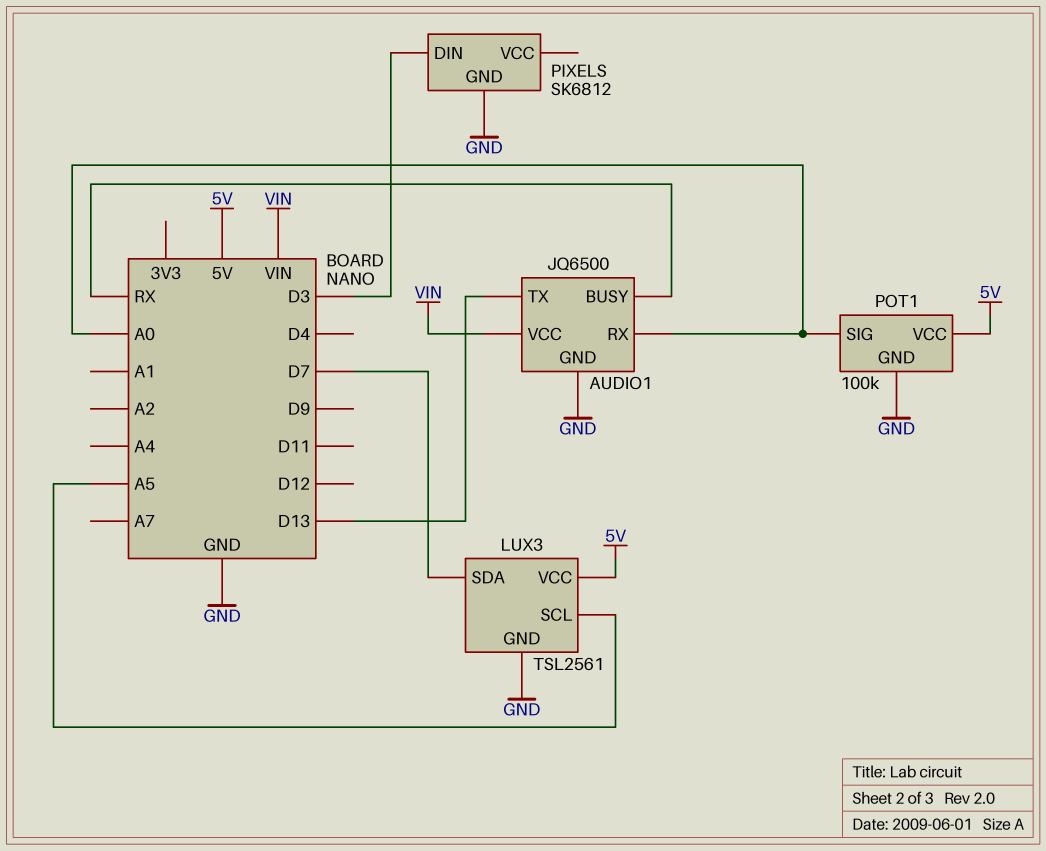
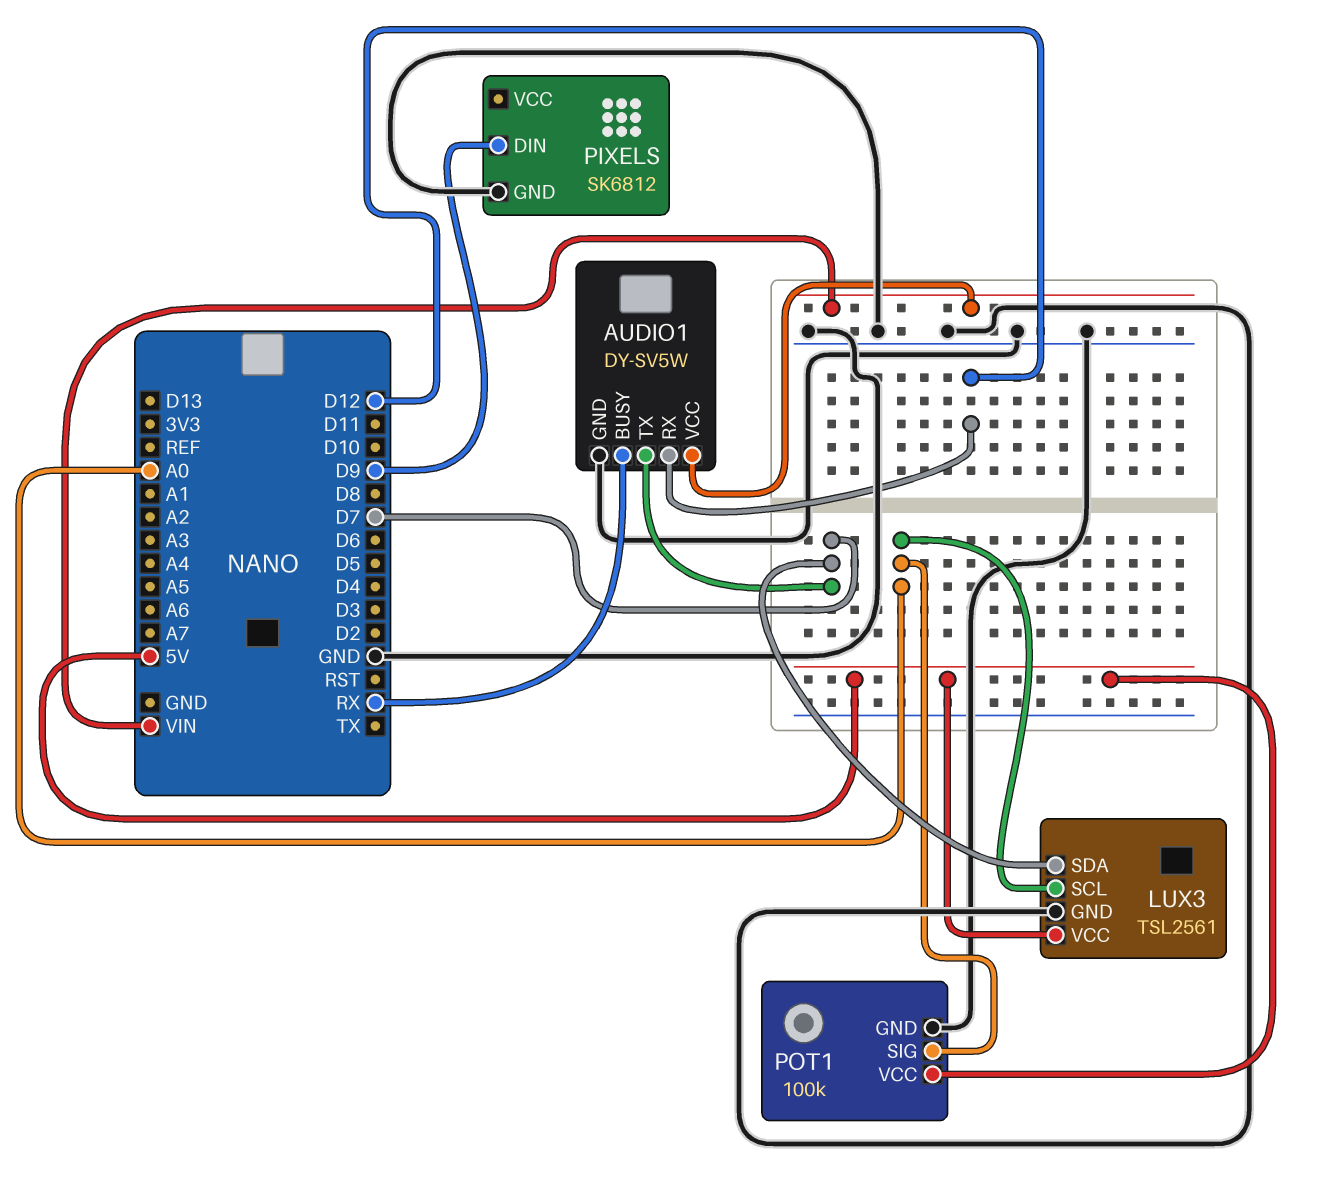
AUDIO1: JQ6500 -> DY-SV5W
AUDIO1 pin RX: A0 -> D12
AUDIO1 pin TX: D13 -> D7
LUX3 pin SCL: A5 -> A0
PIXELS pin DIN: D3 -> D9

